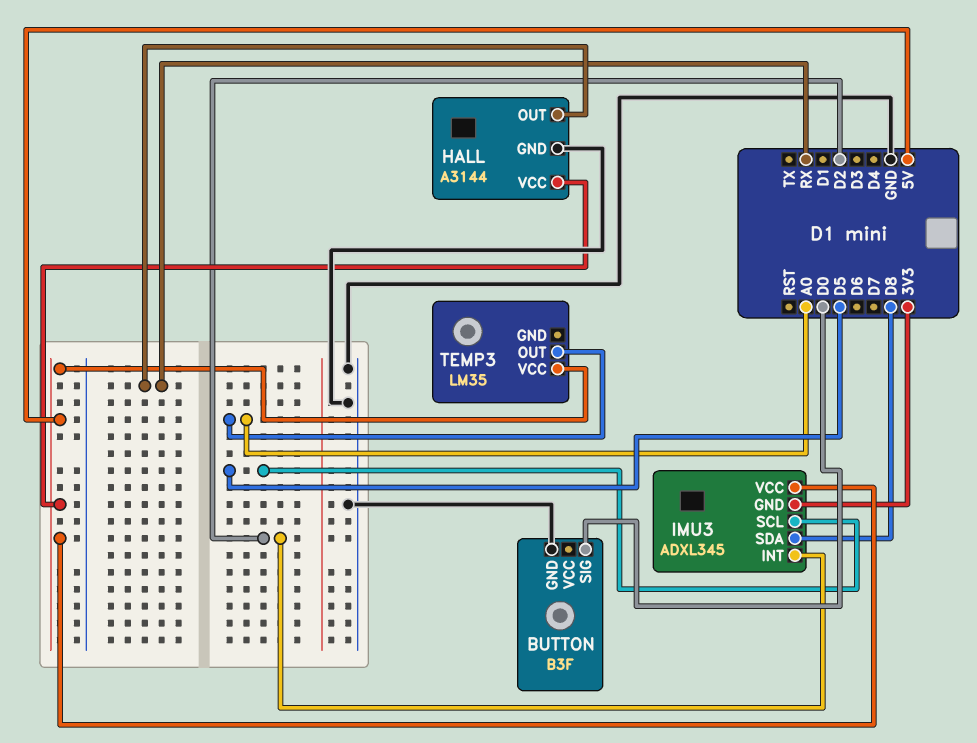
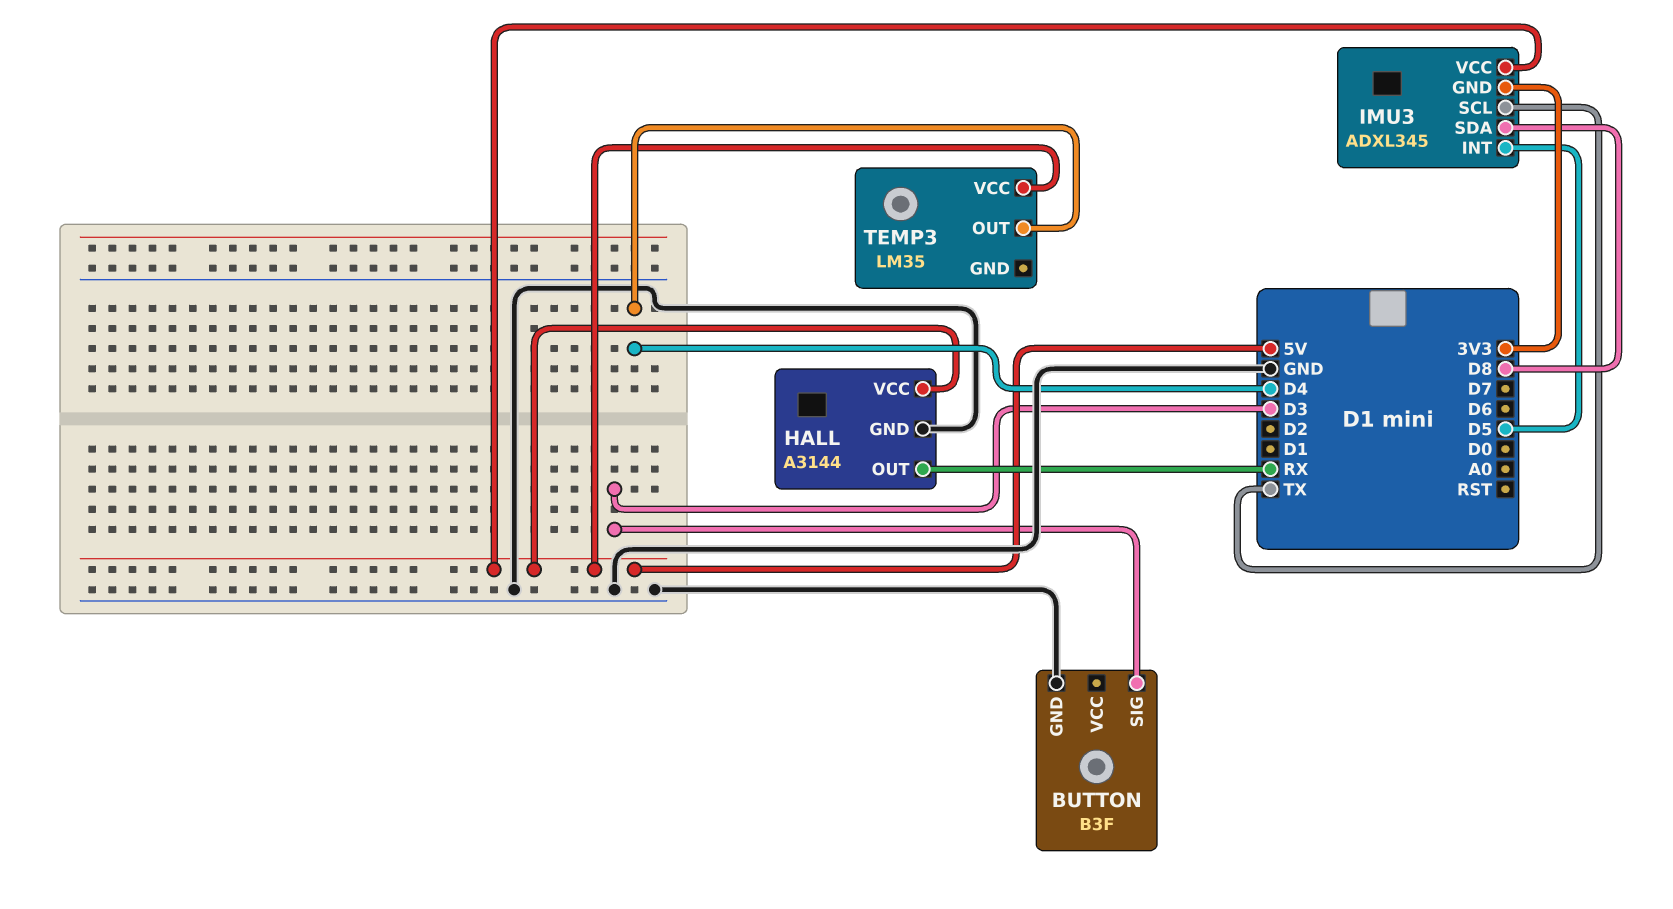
BUTTON pin SIG: D0 -> D3
IMU3 pin INT: D2 -> D5
IMU3 pin SCL: D5 -> TX
TEMP3 pin OUT: A0 -> D4

